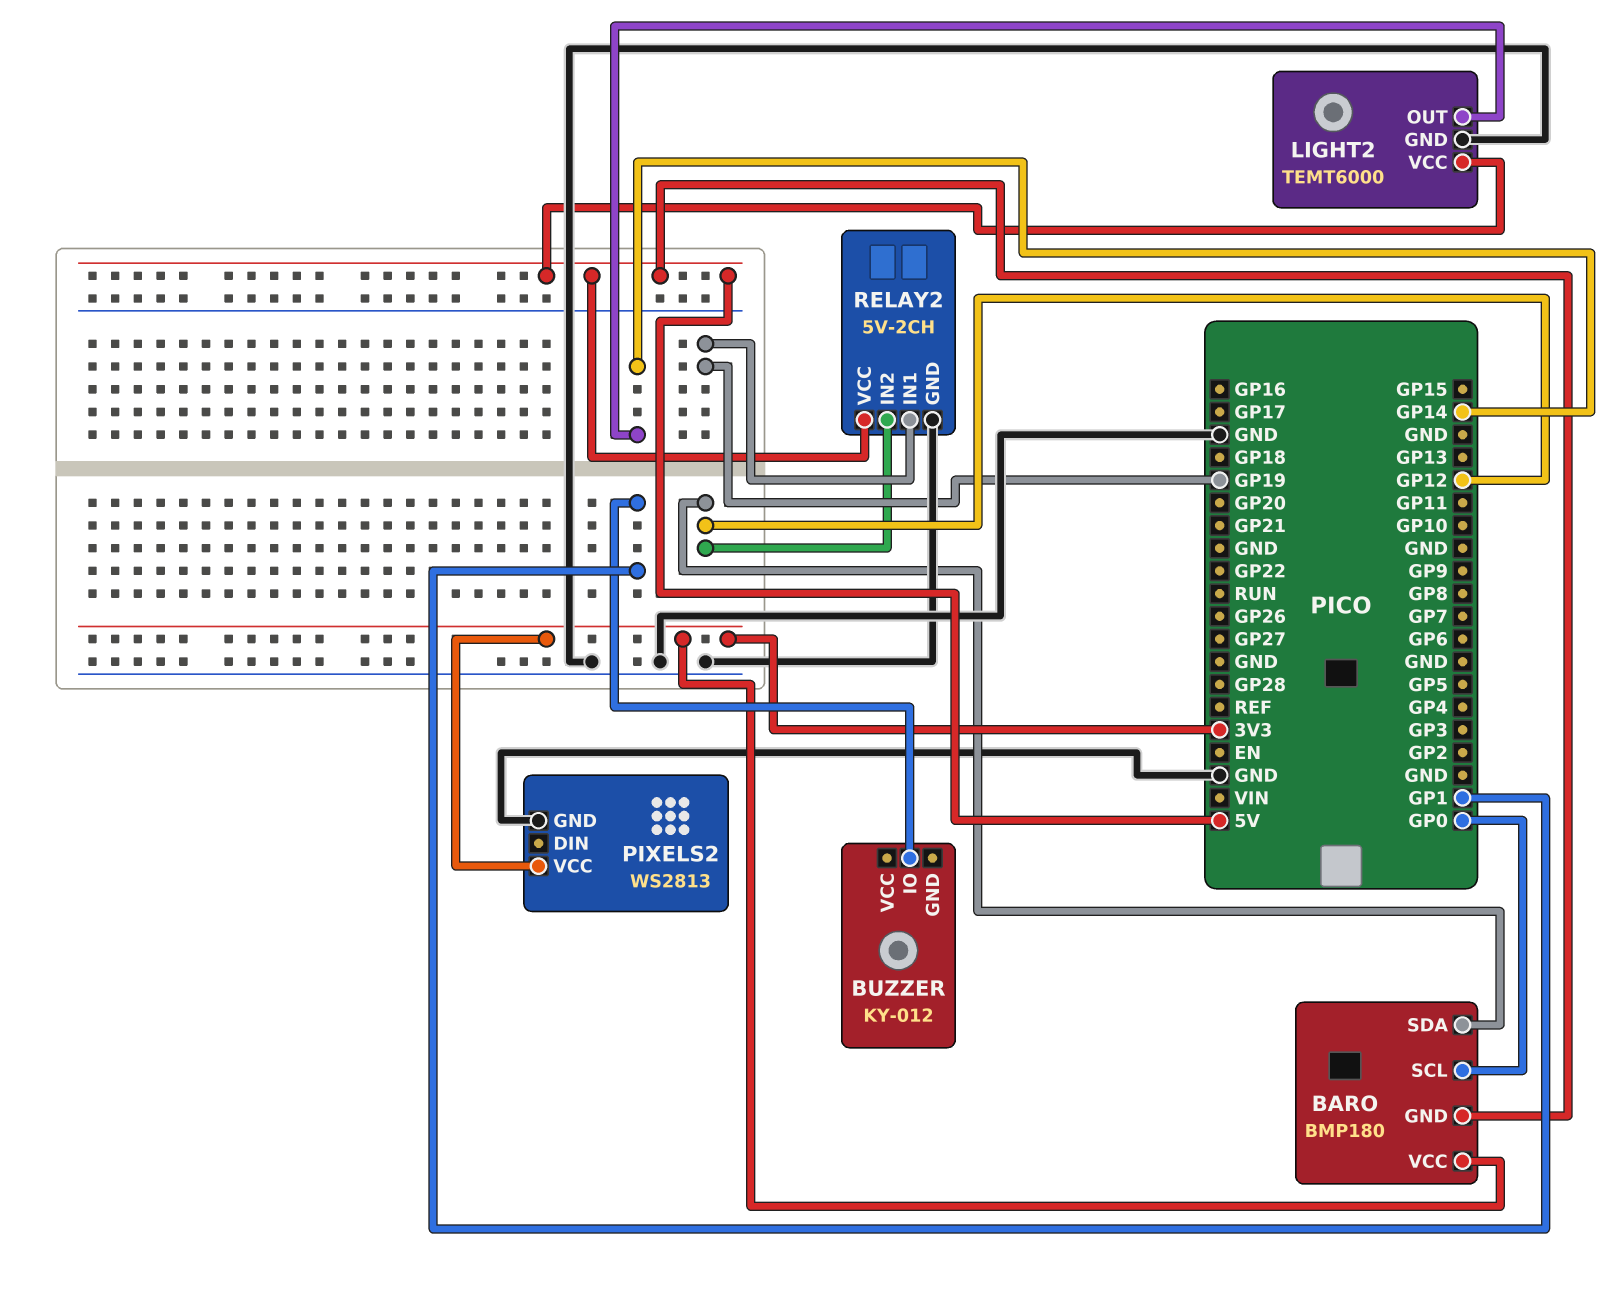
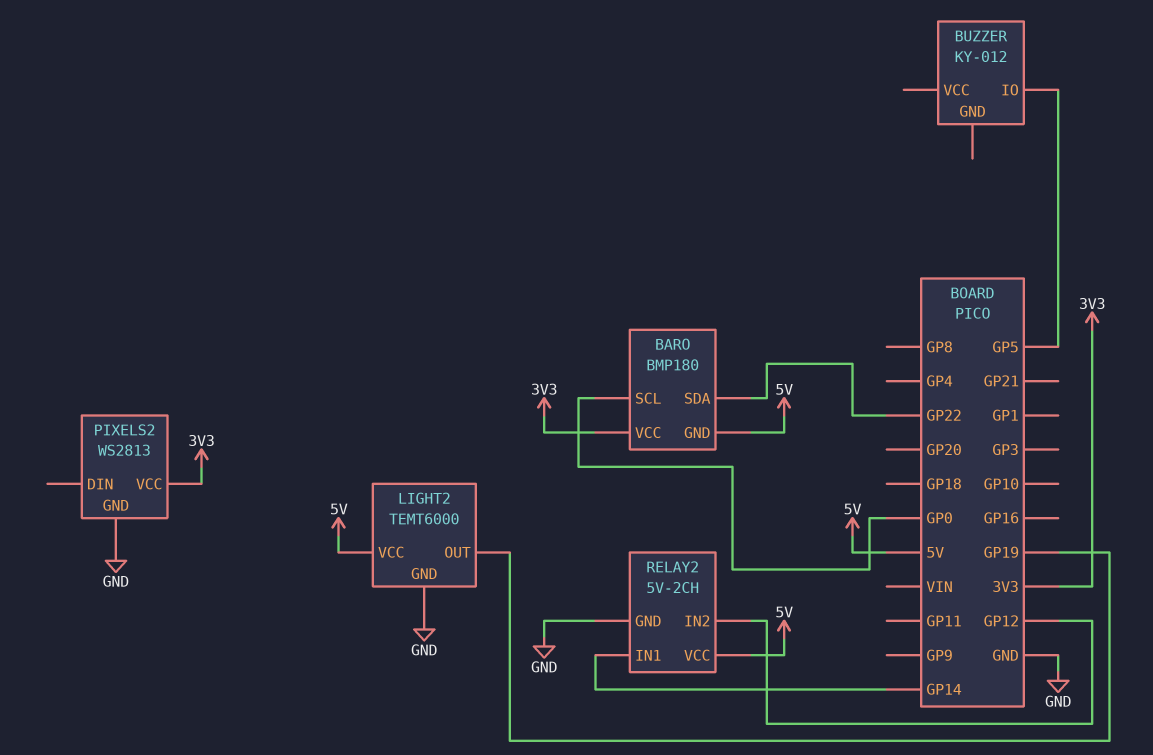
BARO pin SDA: GP12 -> GP22
BUZZER pin IO: GP1 -> GP5
LIGHT2 pin OUT: GP14 -> GP19
RELAY2 pin IN1: GP19 -> GP14

